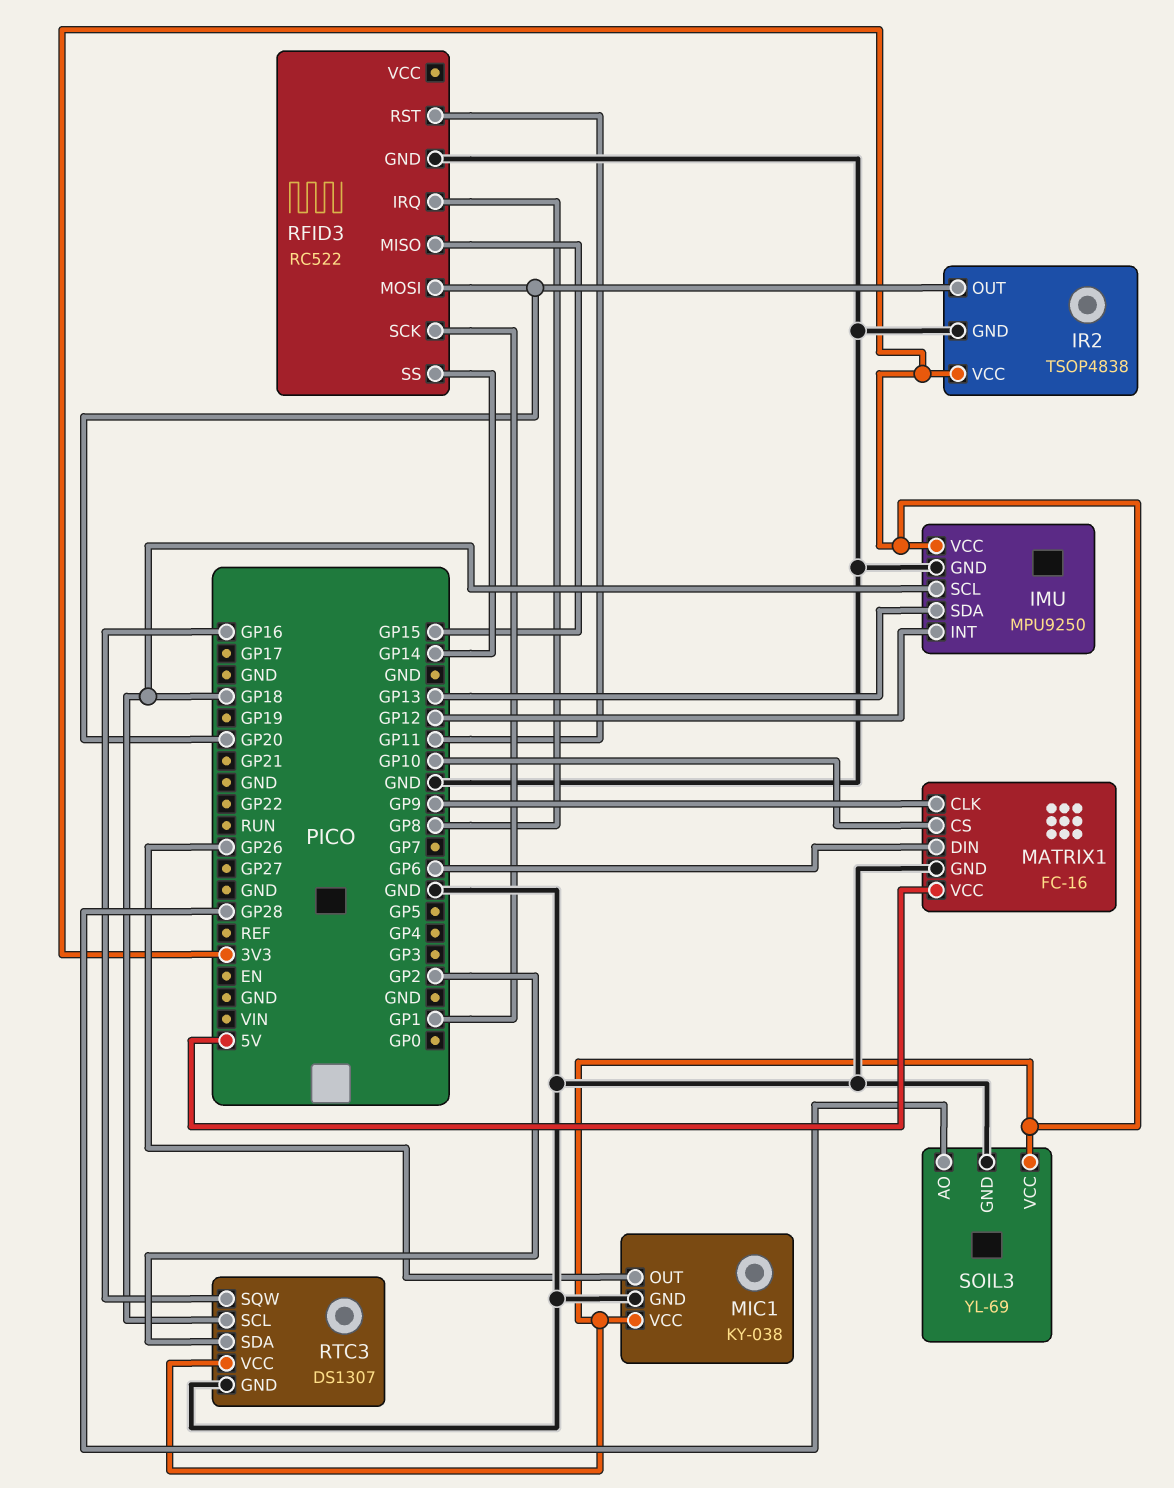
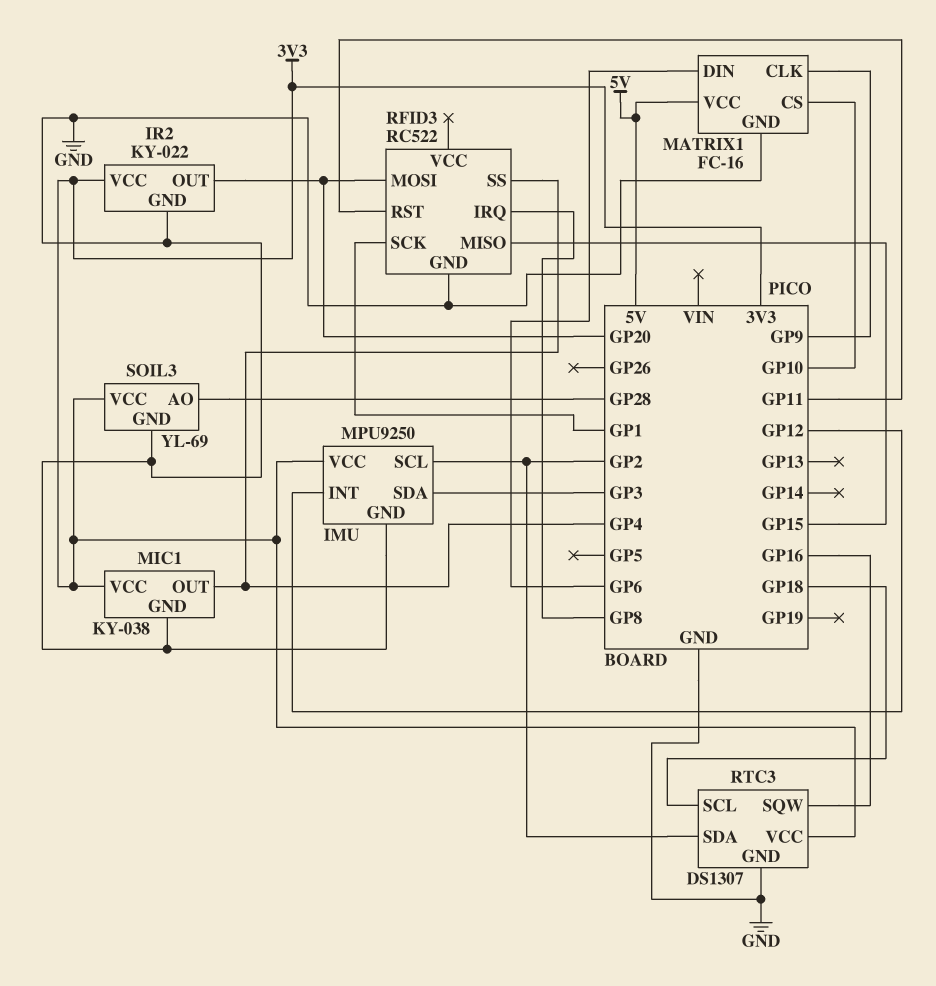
IMU pin SCL: GP18 -> GP2
IMU pin SDA: GP13 -> GP3
IR2: TSOP4838 -> KY-022
MIC1 pin OUT: GP26 -> GP4
RFID3 pin SS: GP14 -> GP4

